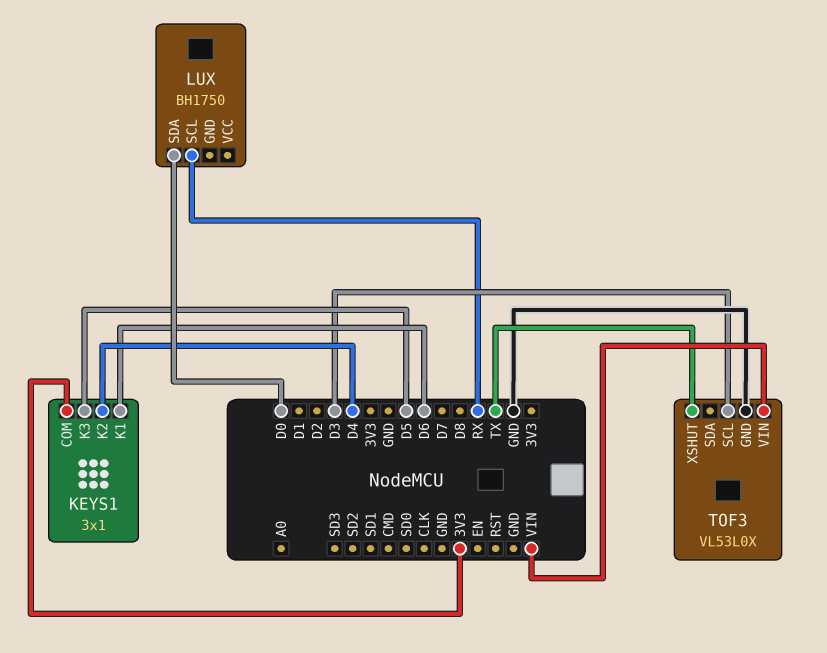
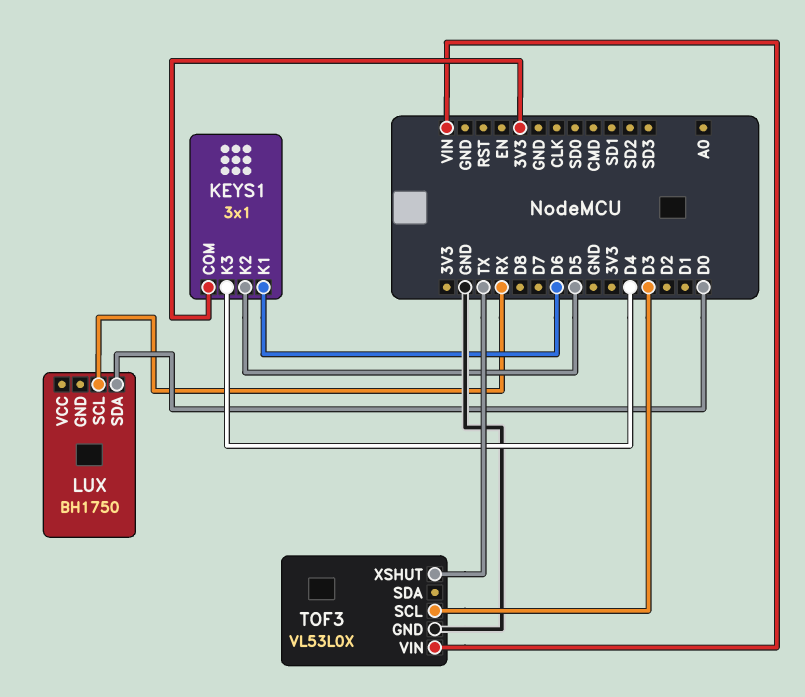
KEYS1 pin K2: D4 -> D5
KEYS1 pin K3: D5 -> D4

